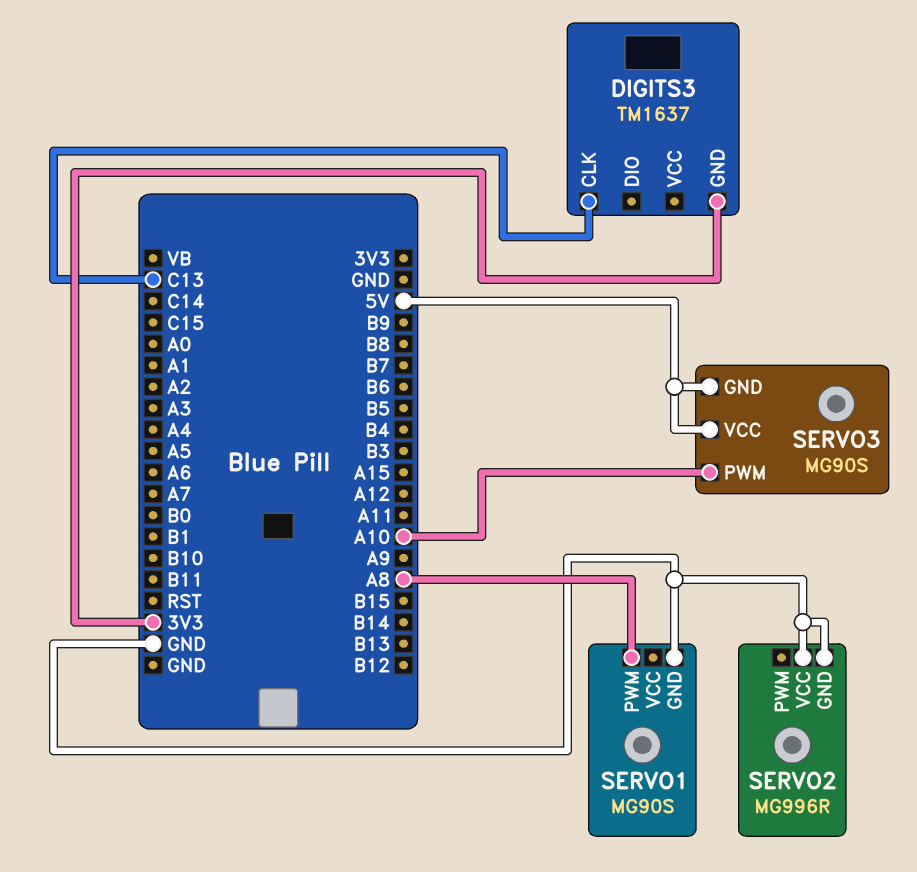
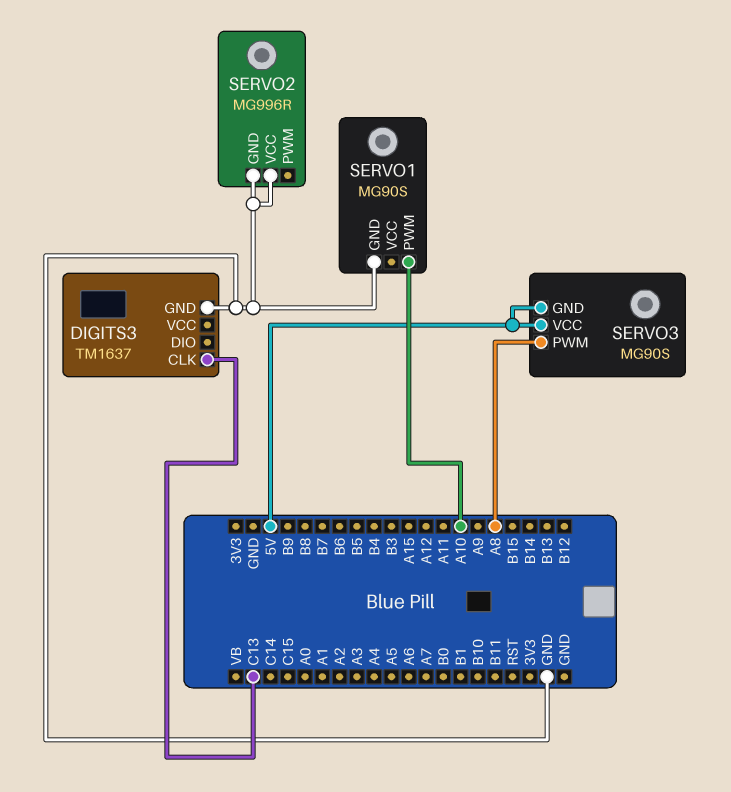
DIGITS3 pin GND: 3V3 -> GND
SERVO1 pin PWM: A8 -> A10
SERVO3 pin PWM: A10 -> A8

